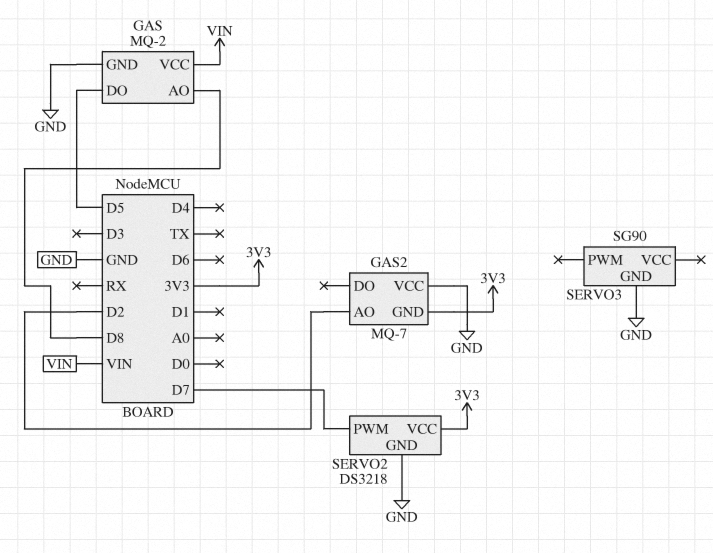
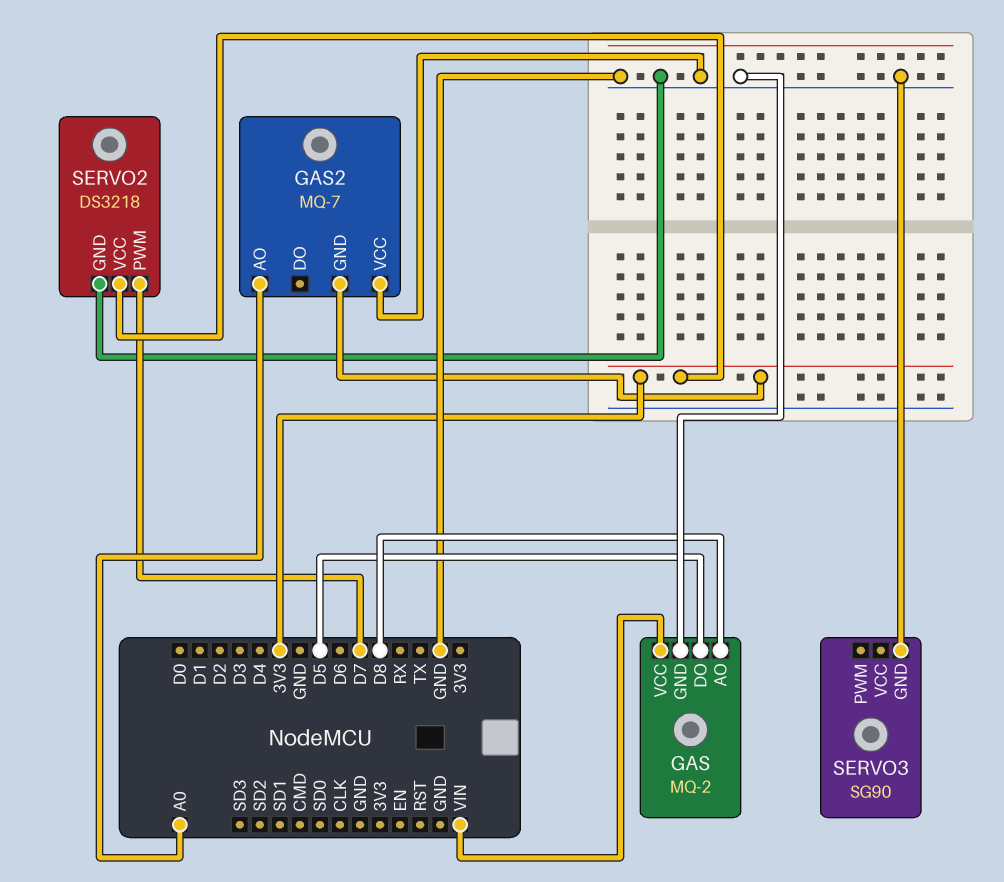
GAS2 pin AO: D2 -> A0

